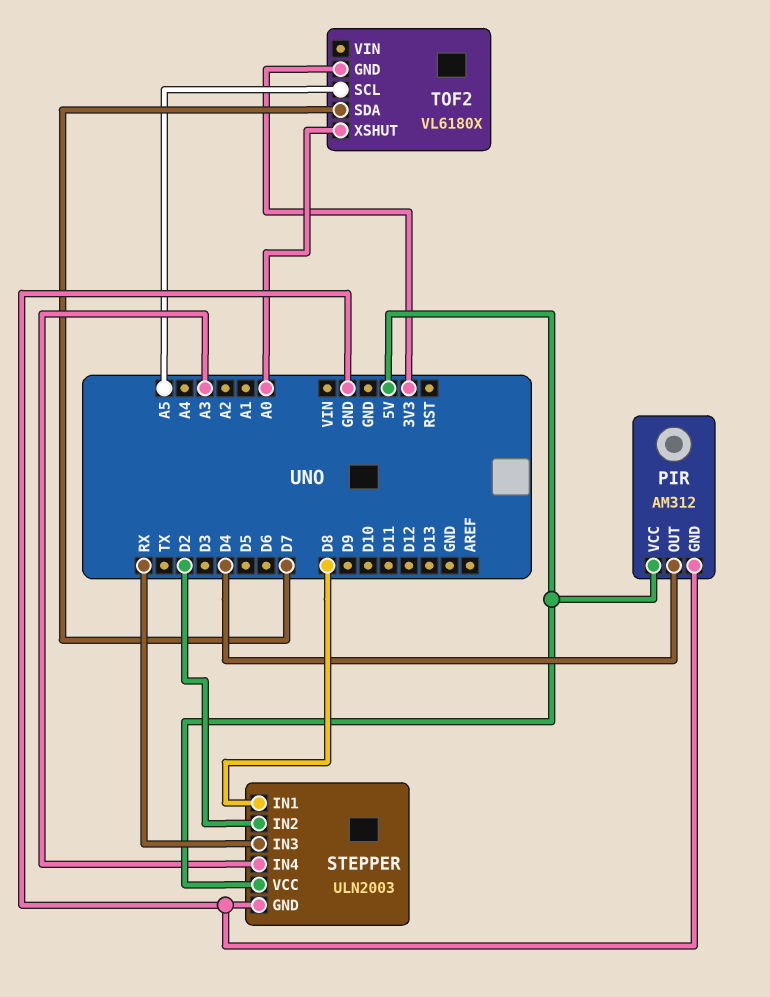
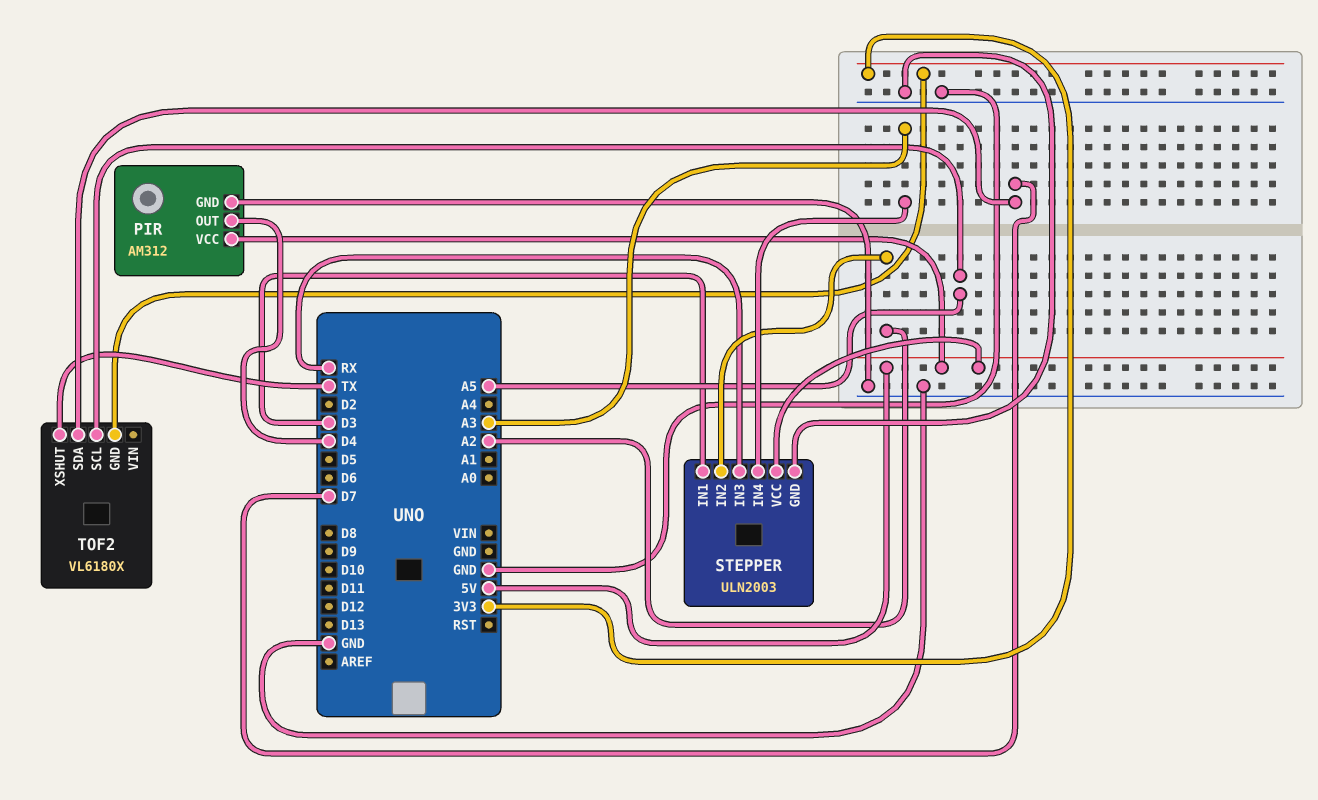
STEPPER pin IN1: D8 -> D3
STEPPER pin IN2: D2 -> A2
TOF2 pin XSHUT: A0 -> TX

